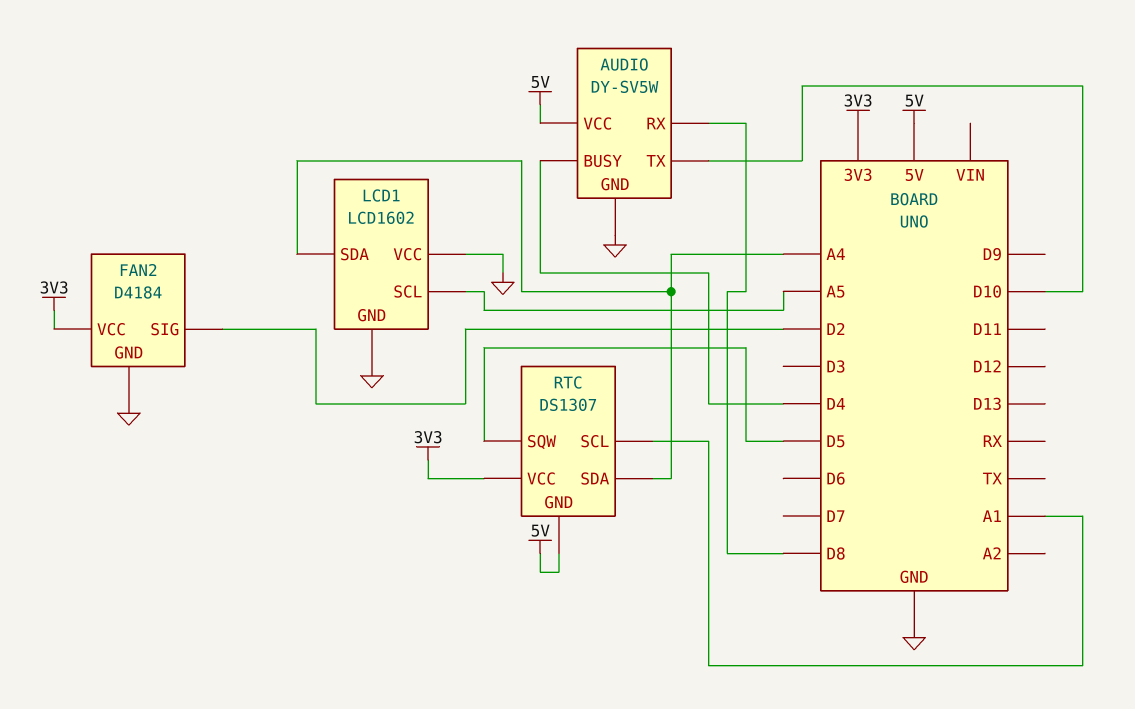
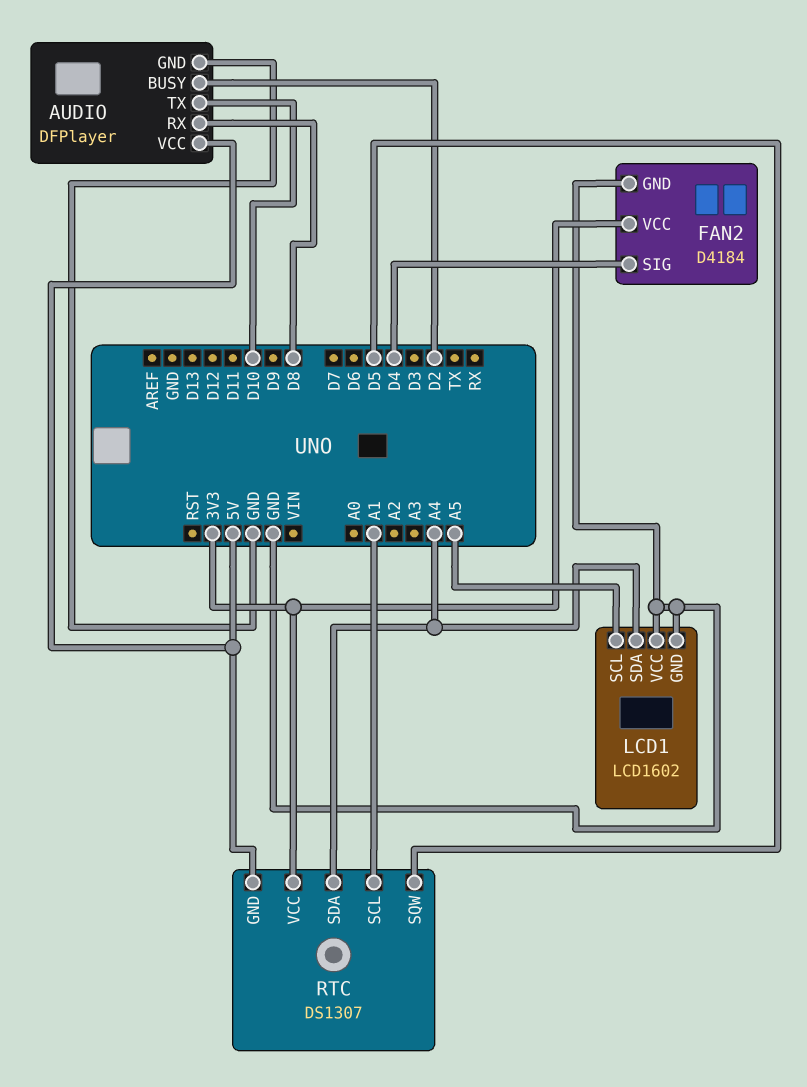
AUDIO: DY-SV5W -> DFPlayer
AUDIO pin BUSY: D4 -> D2
FAN2 pin SIG: D2 -> D4

